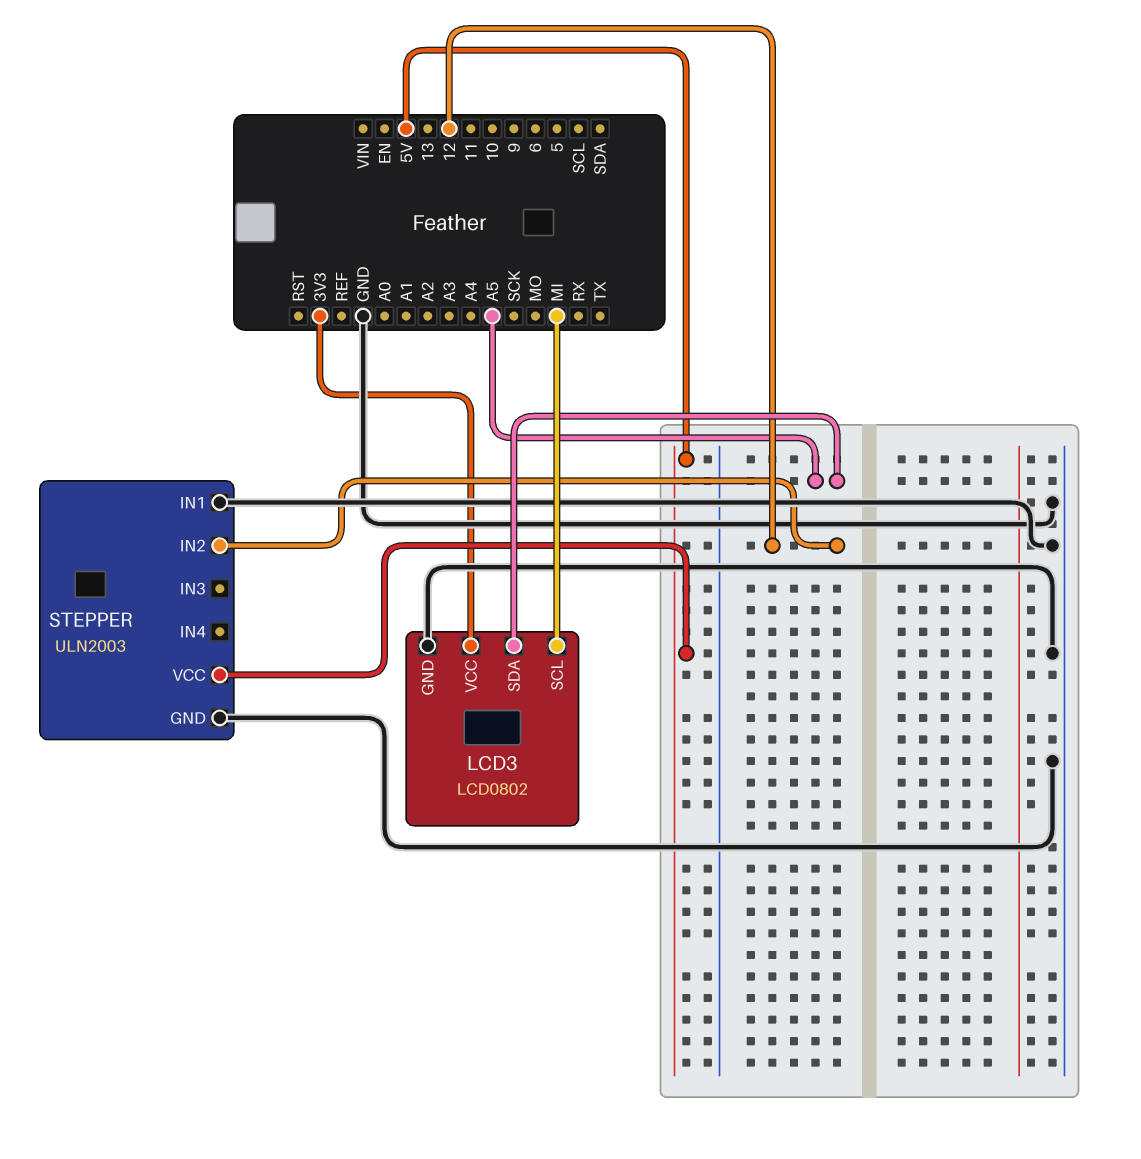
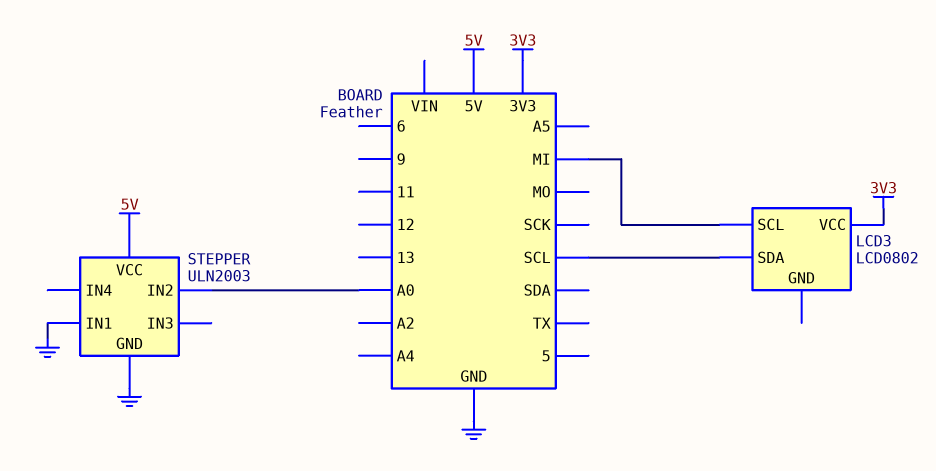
LCD3 pin GND: GND -> none
LCD3 pin SDA: A5 -> SCL
STEPPER pin IN2: 12 -> A0

